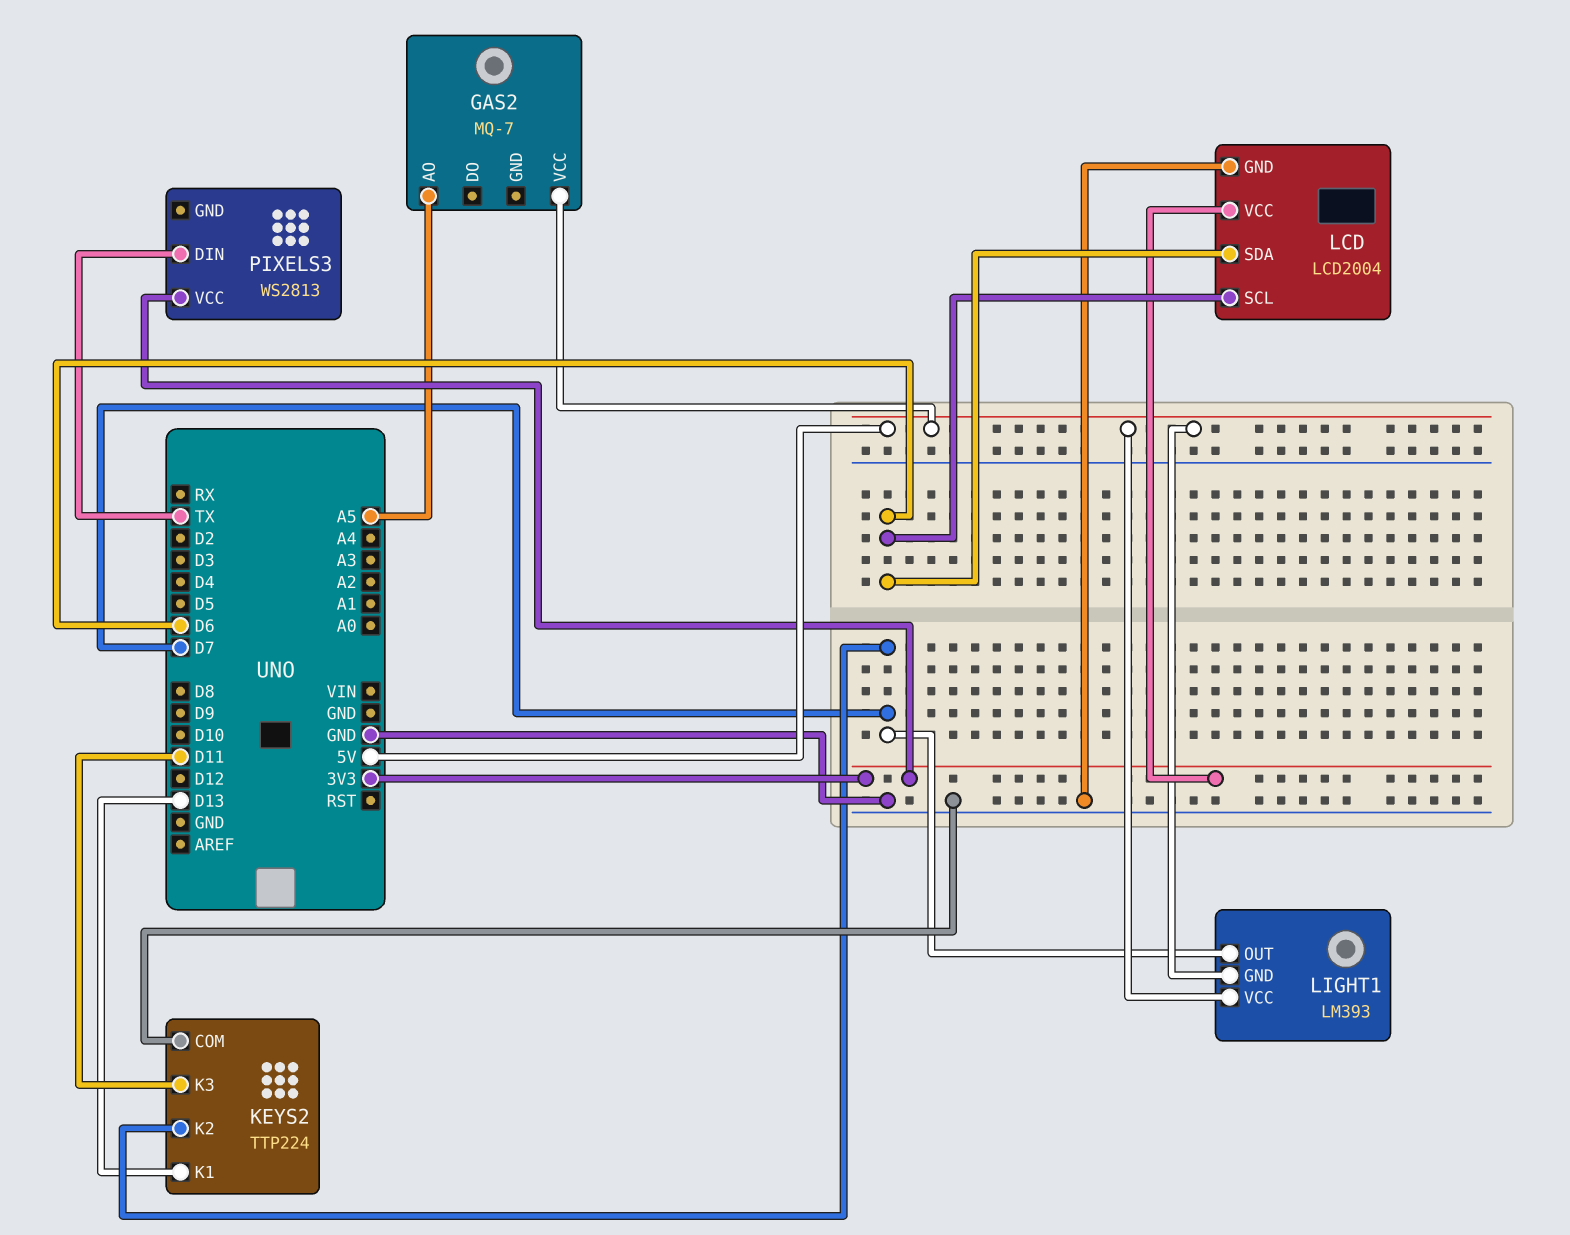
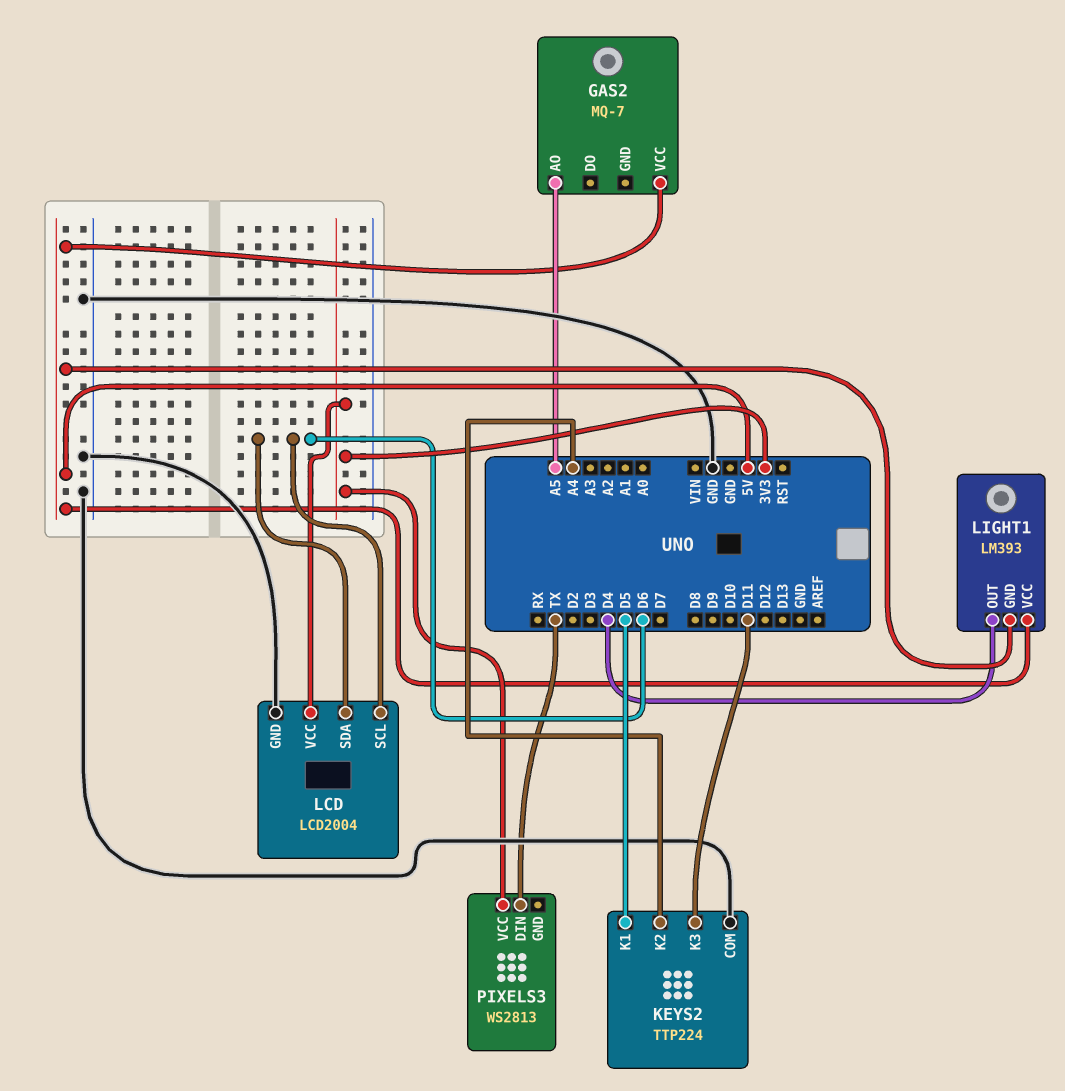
KEYS2 pin K1: D13 -> D5
KEYS2 pin K2: D7 -> A4
LIGHT1 pin OUT: D7 -> D4

